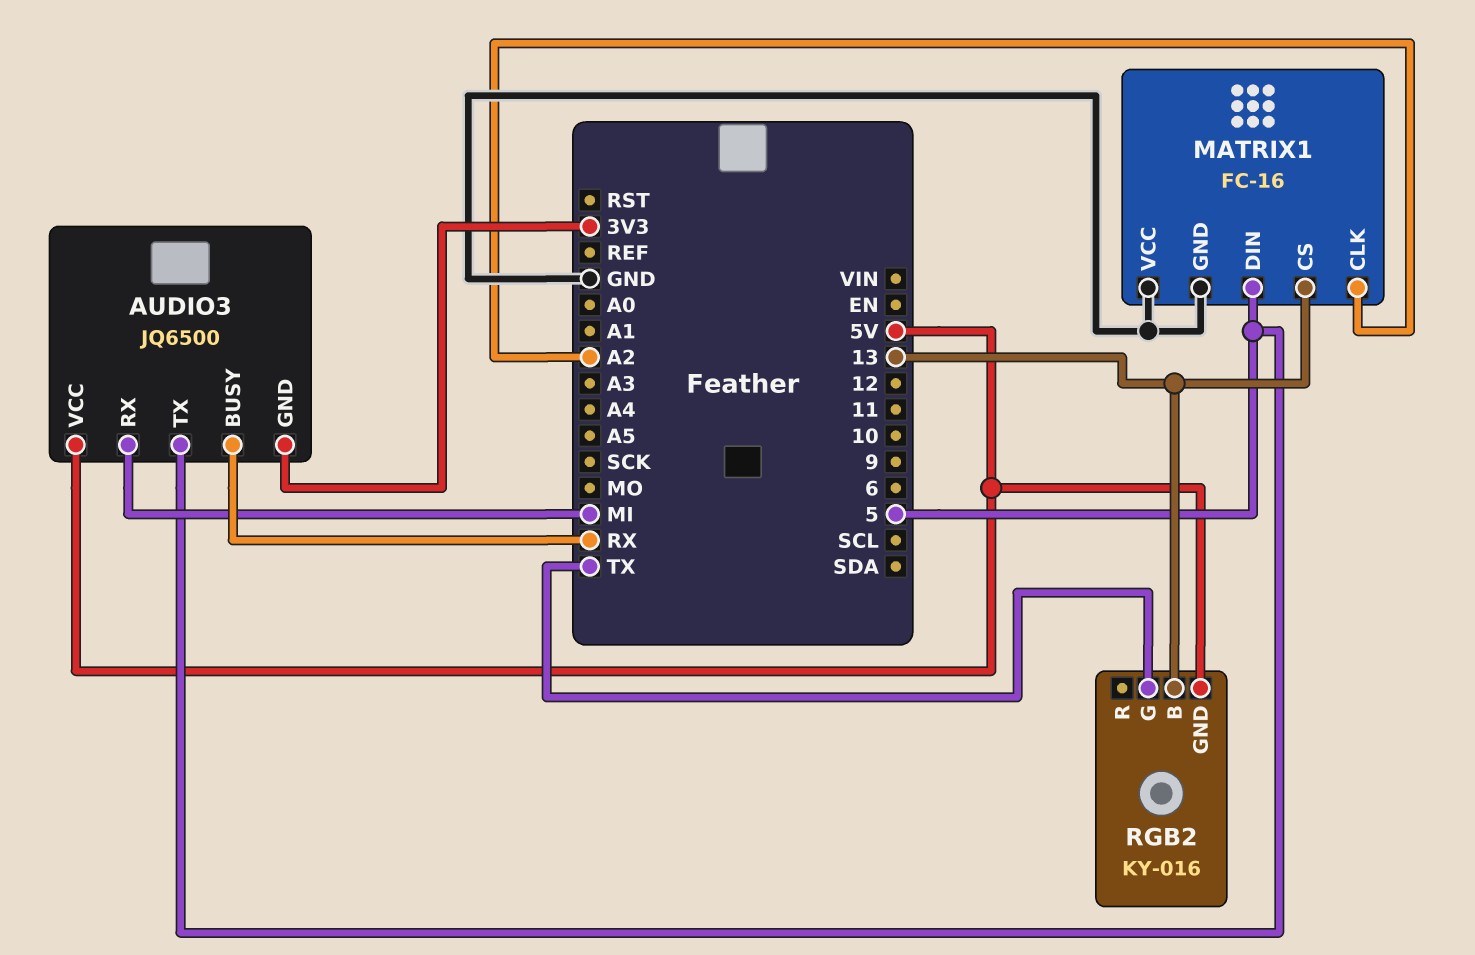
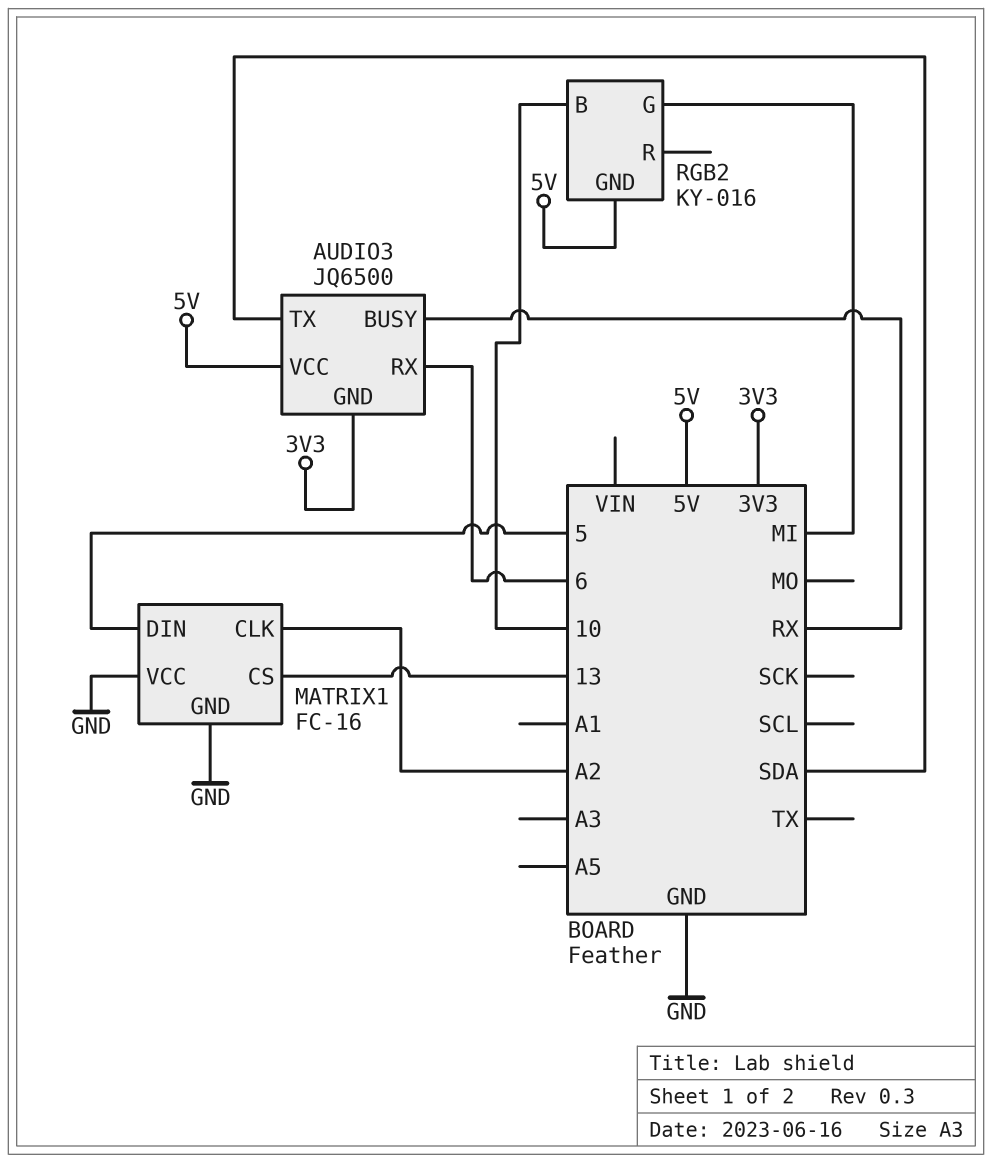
AUDIO3 pin RX: MI -> 6
AUDIO3 pin TX: 5 -> SDA
RGB2 pin B: 13 -> 10
RGB2 pin G: TX -> MI

